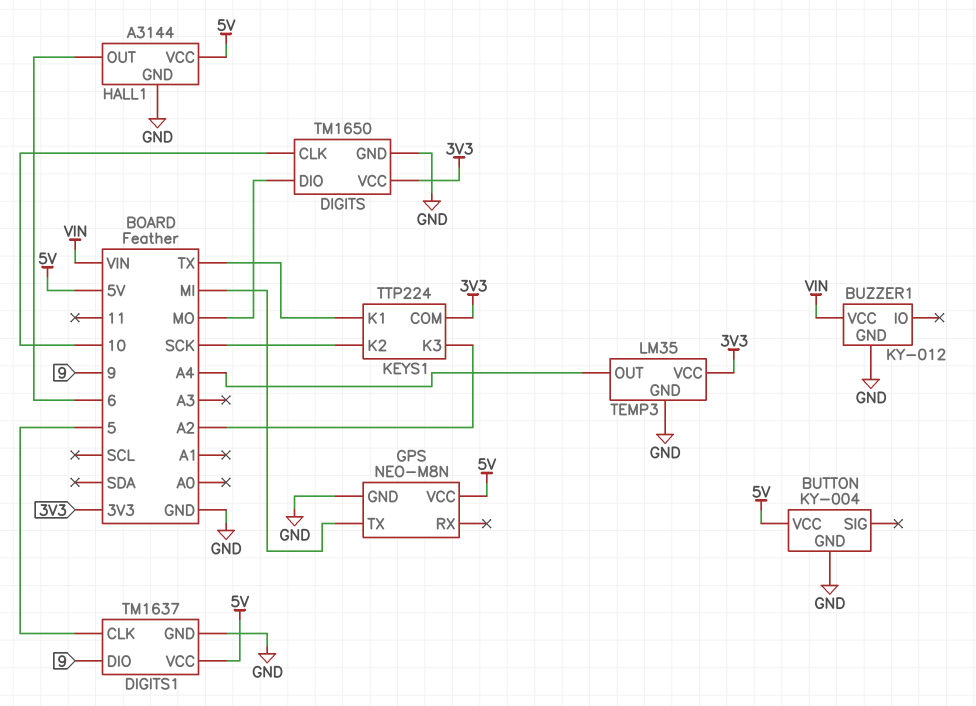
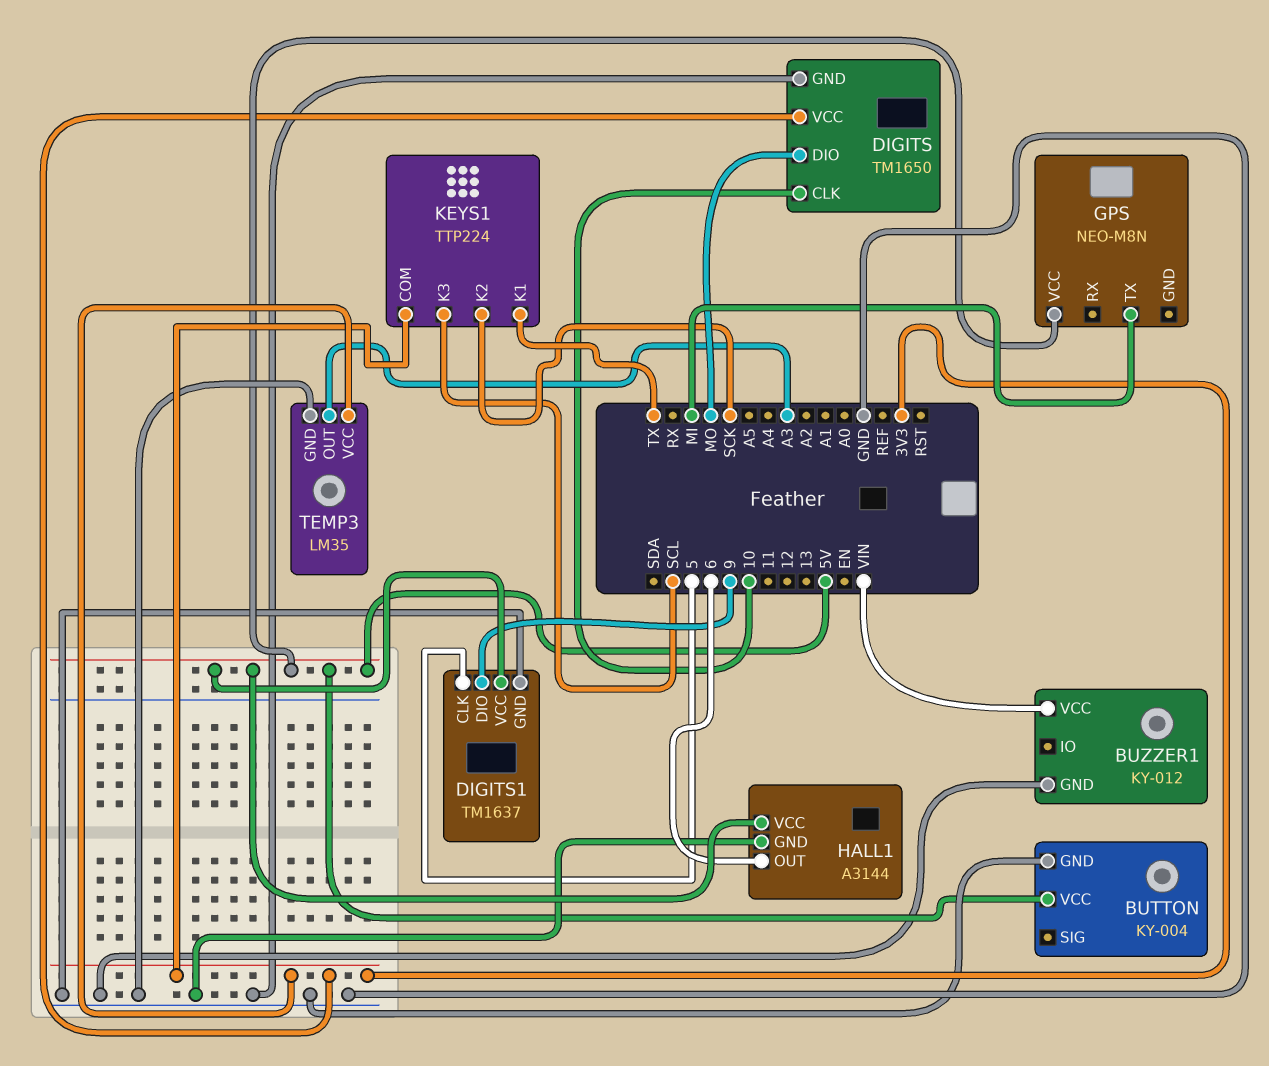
GPS pin GND: GND -> none
KEYS1 pin K3: A2 -> SCL
TEMP3 pin OUT: A4 -> A3

